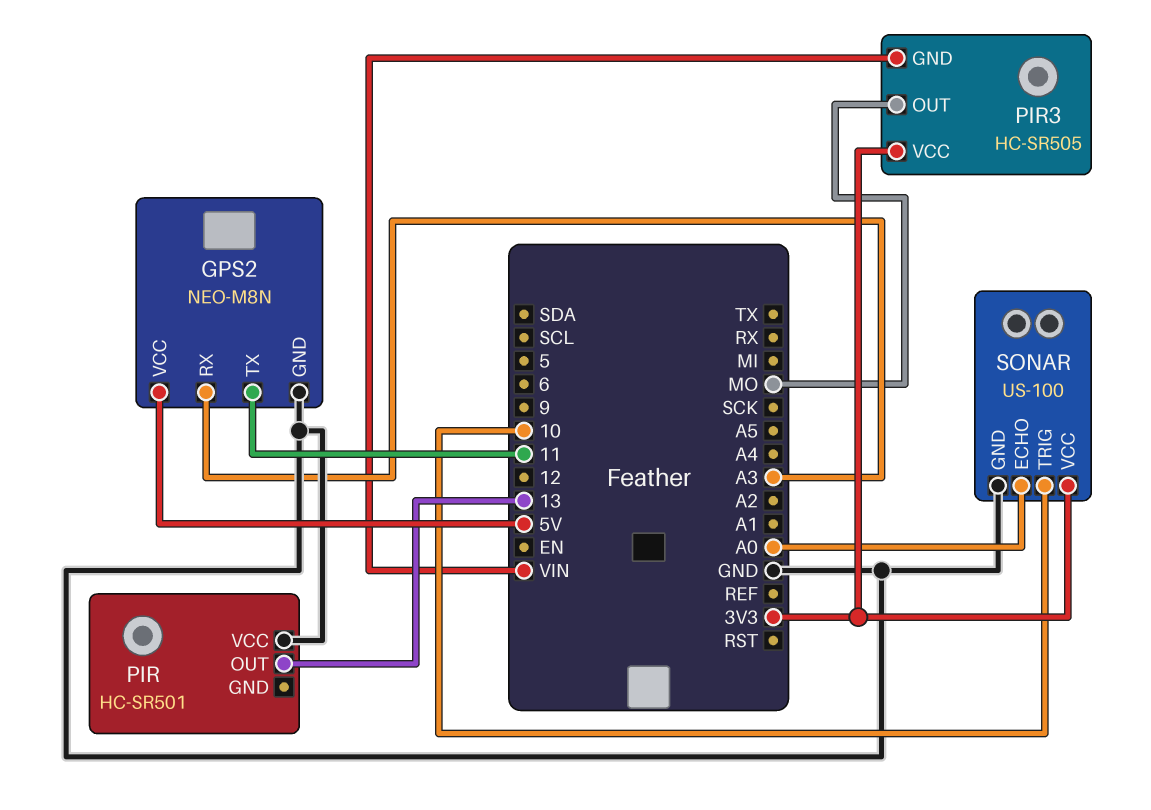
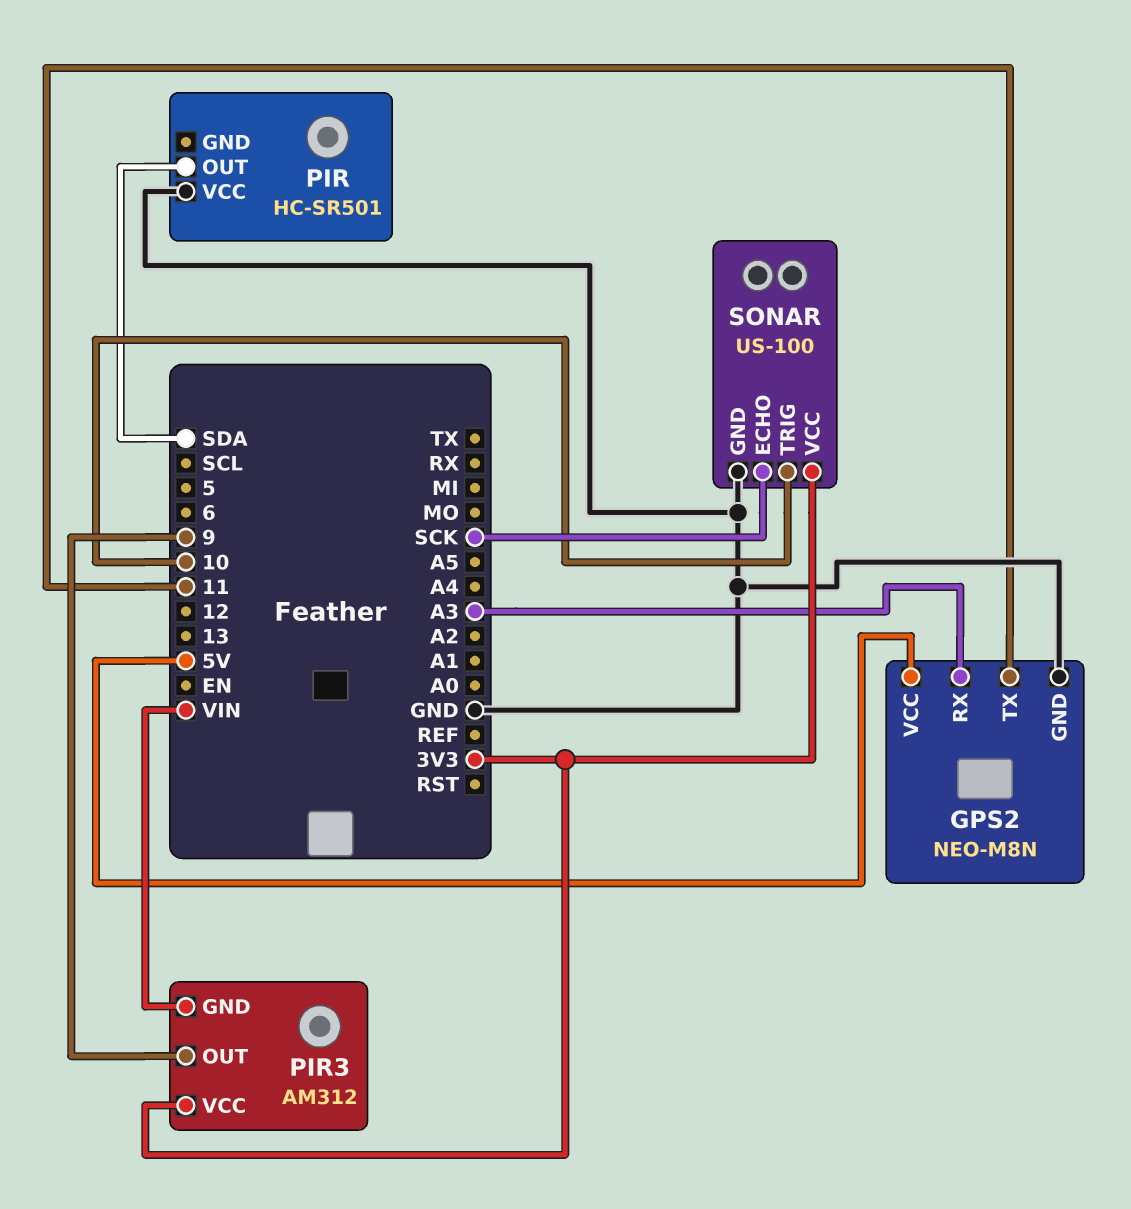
PIR pin OUT: 13 -> SDA
PIR3: HC-SR505 -> AM312
PIR3 pin OUT: MO -> 9
SONAR pin ECHO: A0 -> SCK

